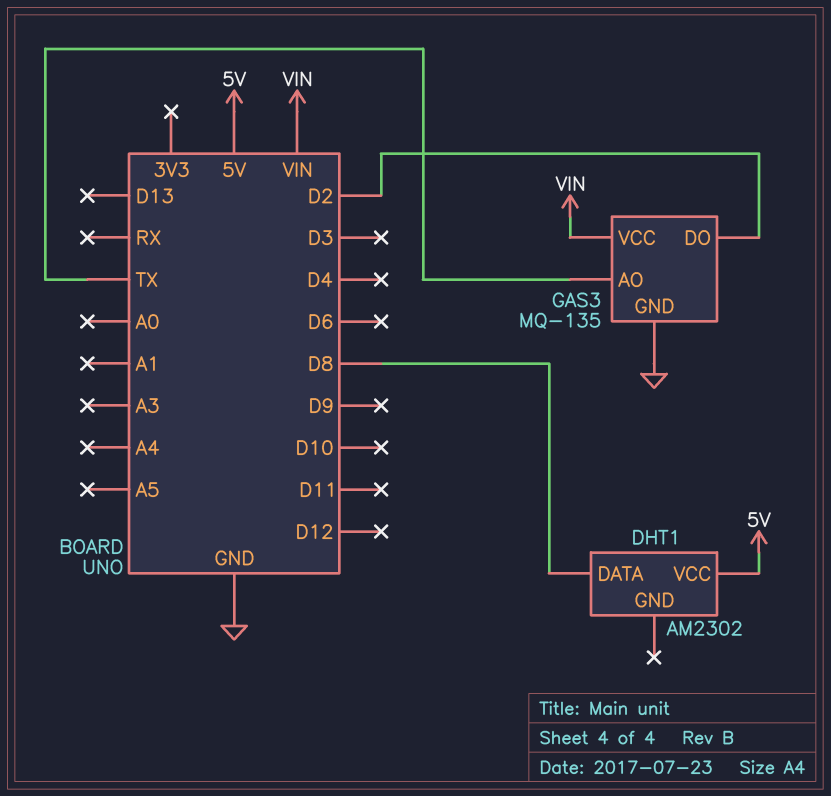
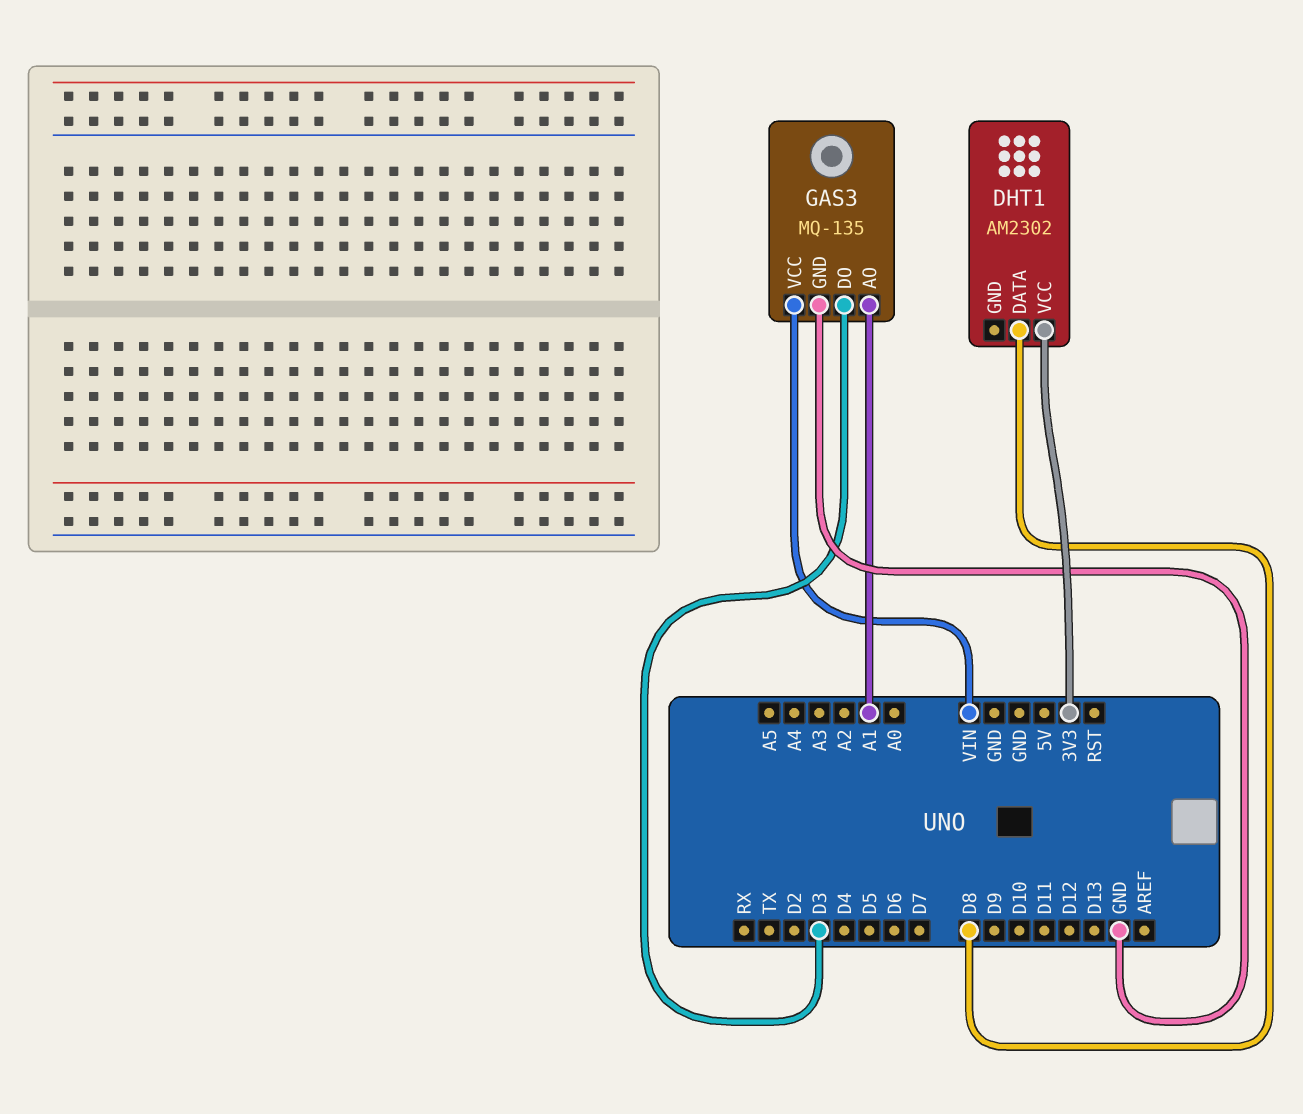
DHT1 pin VCC: 5V -> 3V3
GAS3 pin AO: TX -> A1
GAS3 pin DO: D2 -> D3

